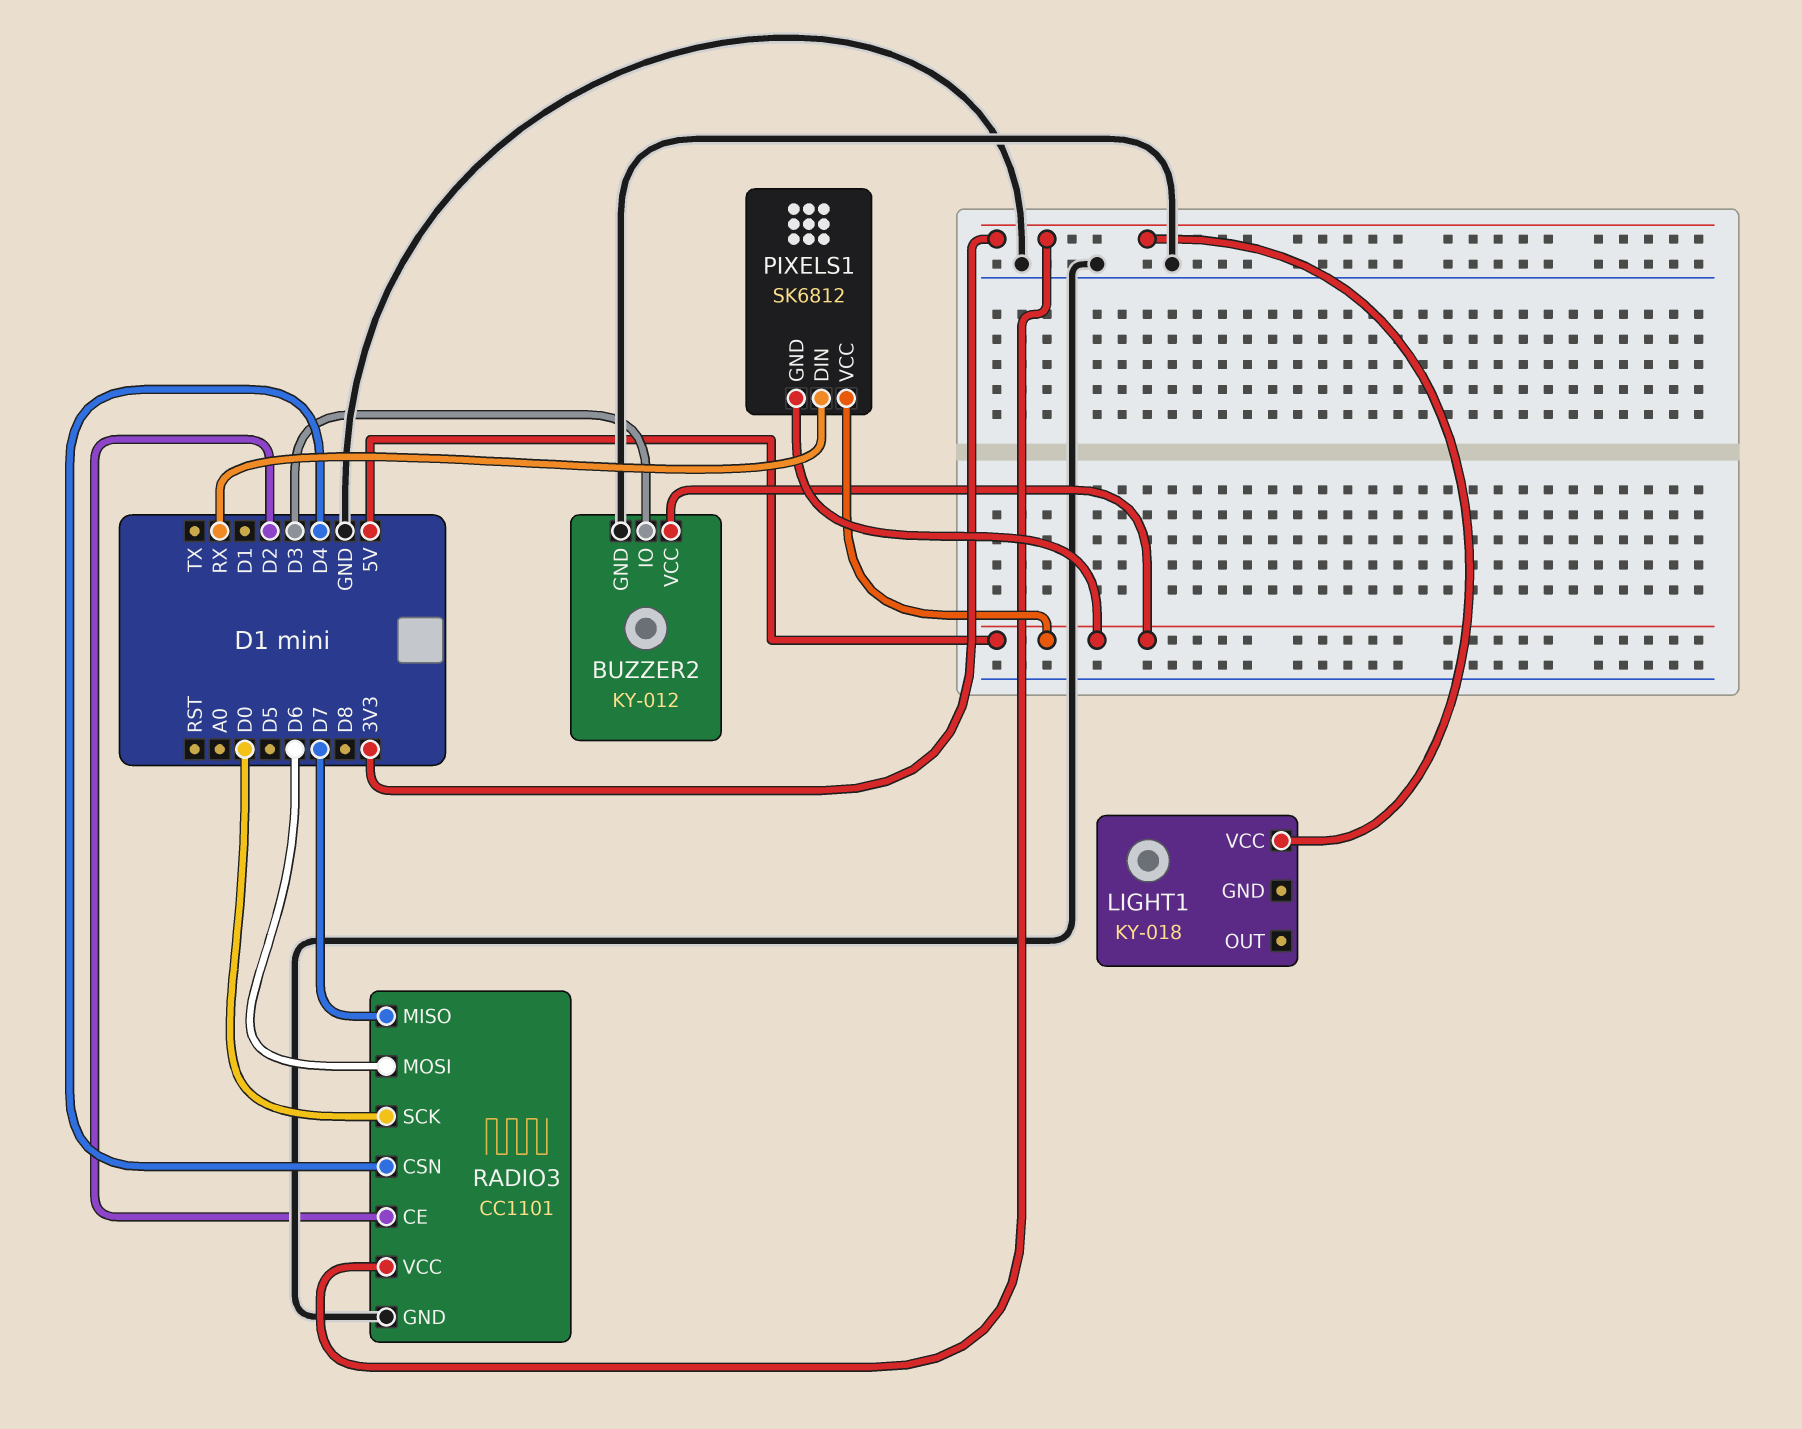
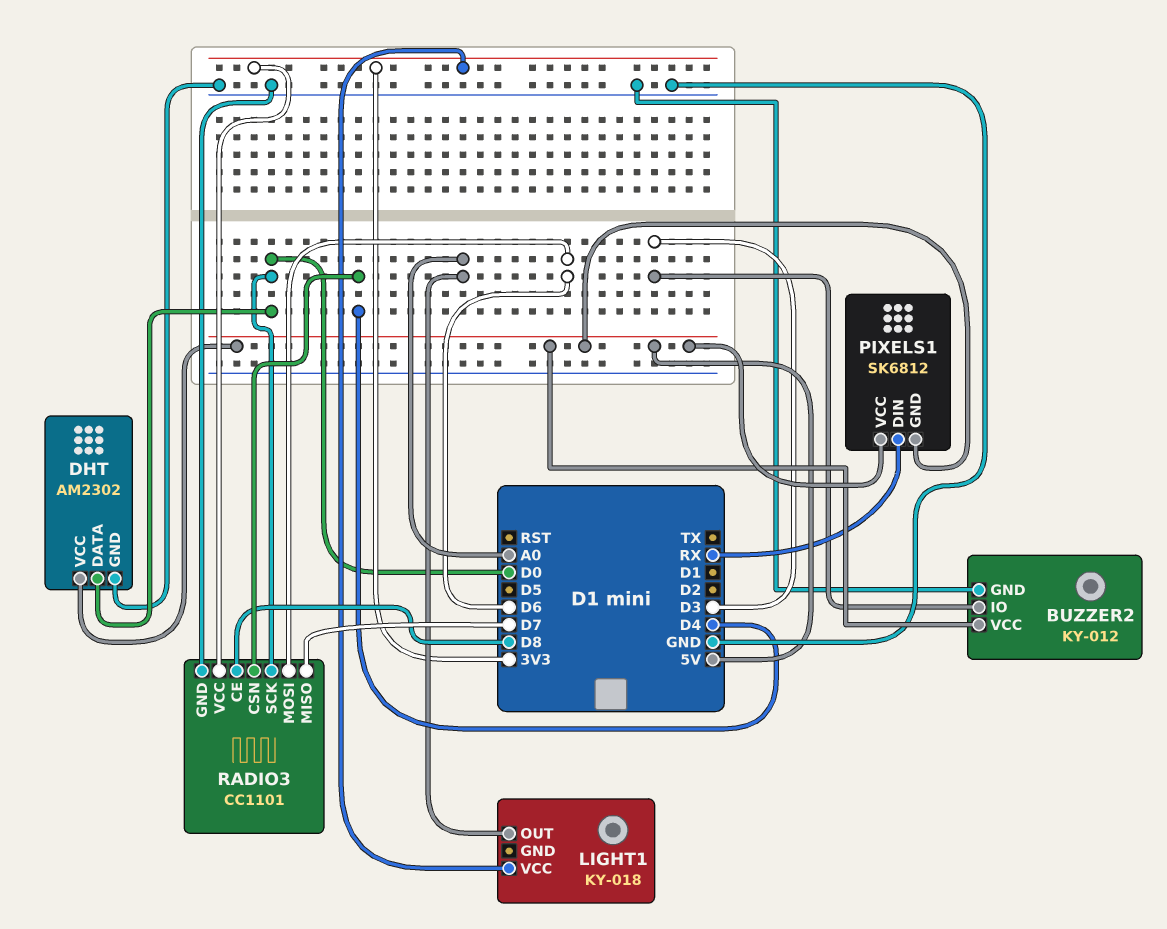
DHT: none -> AM2302
DHT pin DATA: none -> D0
DHT pin GND: none -> GND
DHT pin VCC: none -> 5V
LIGHT1 pin OUT: none -> A0
RADIO3 pin CE: D2 -> D8

